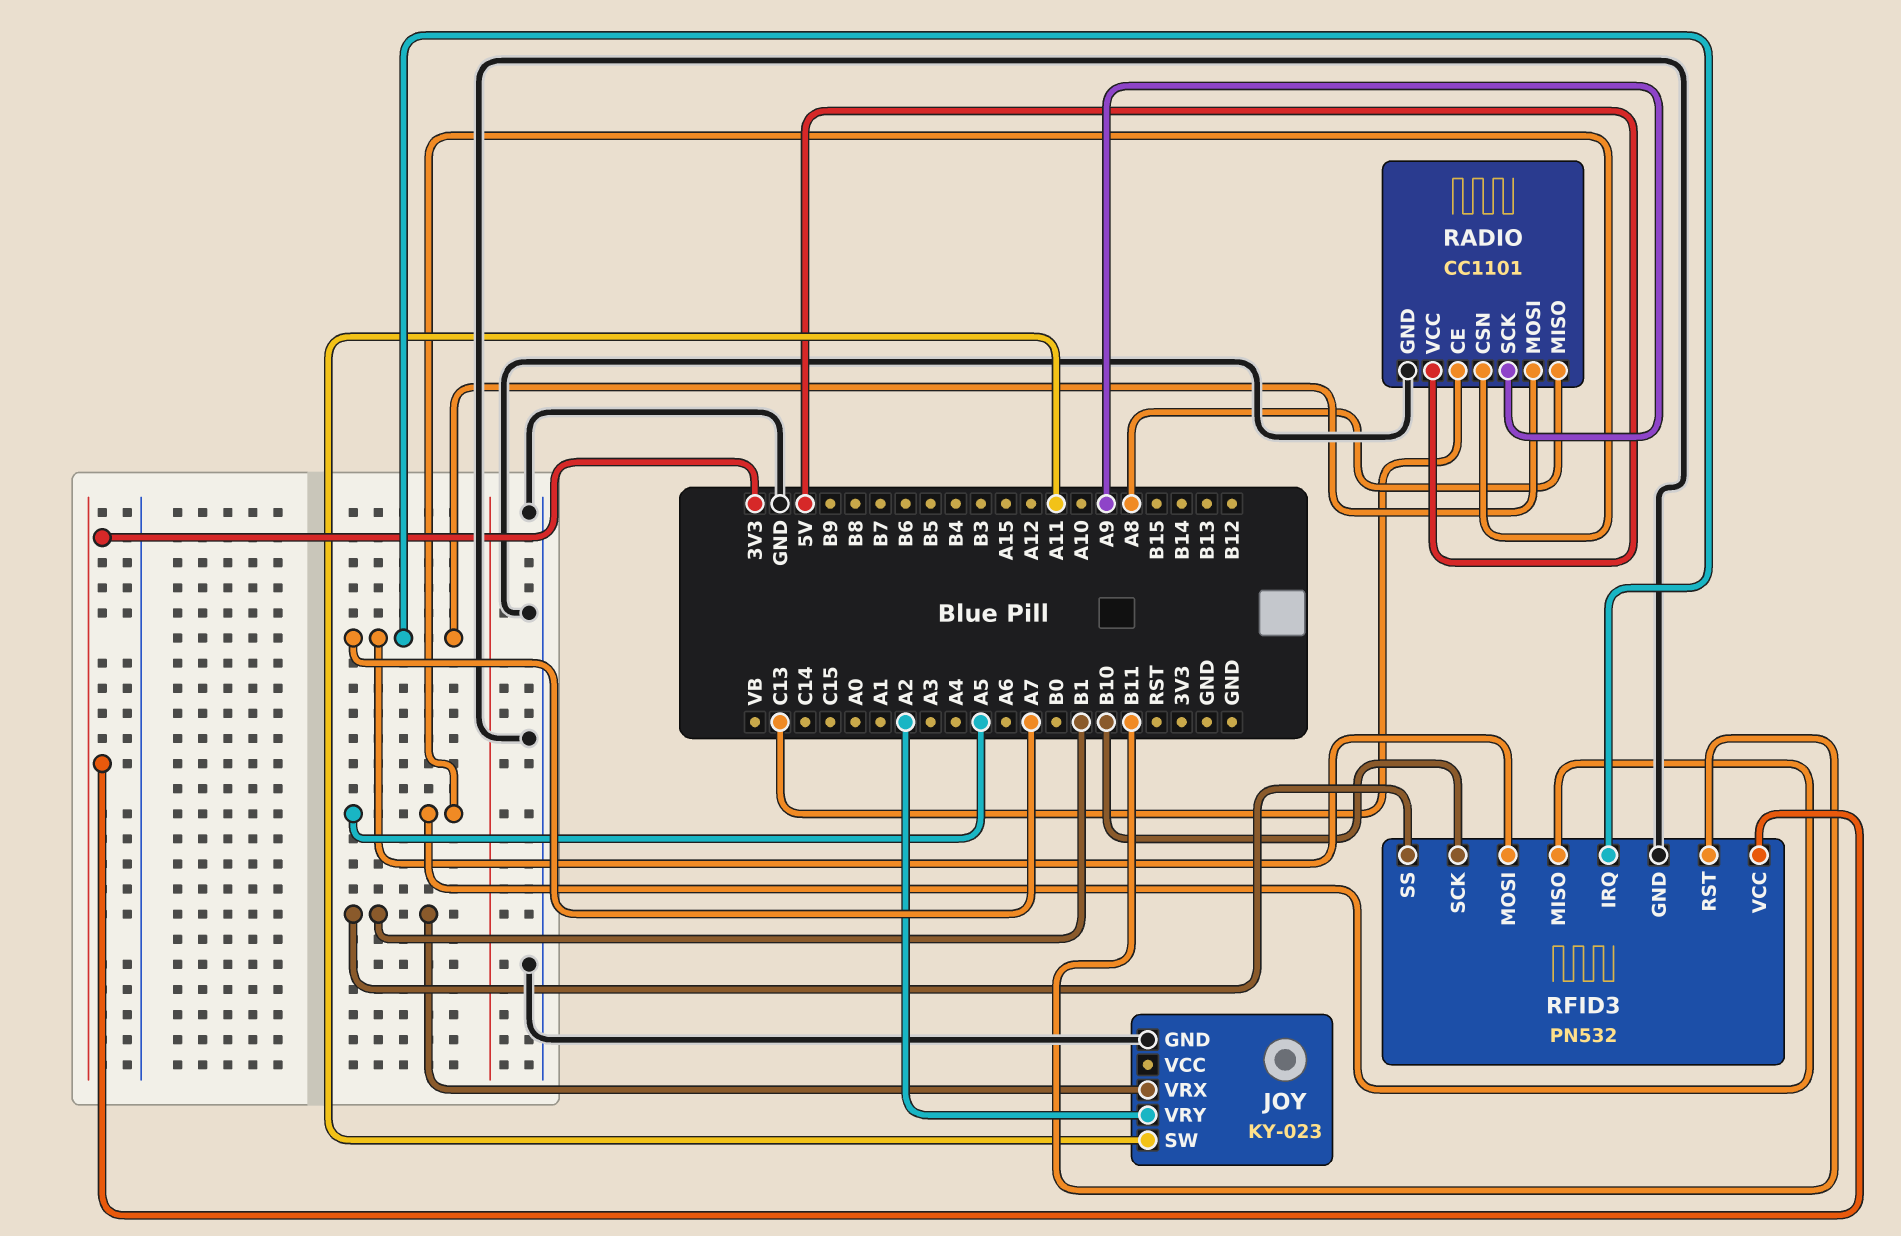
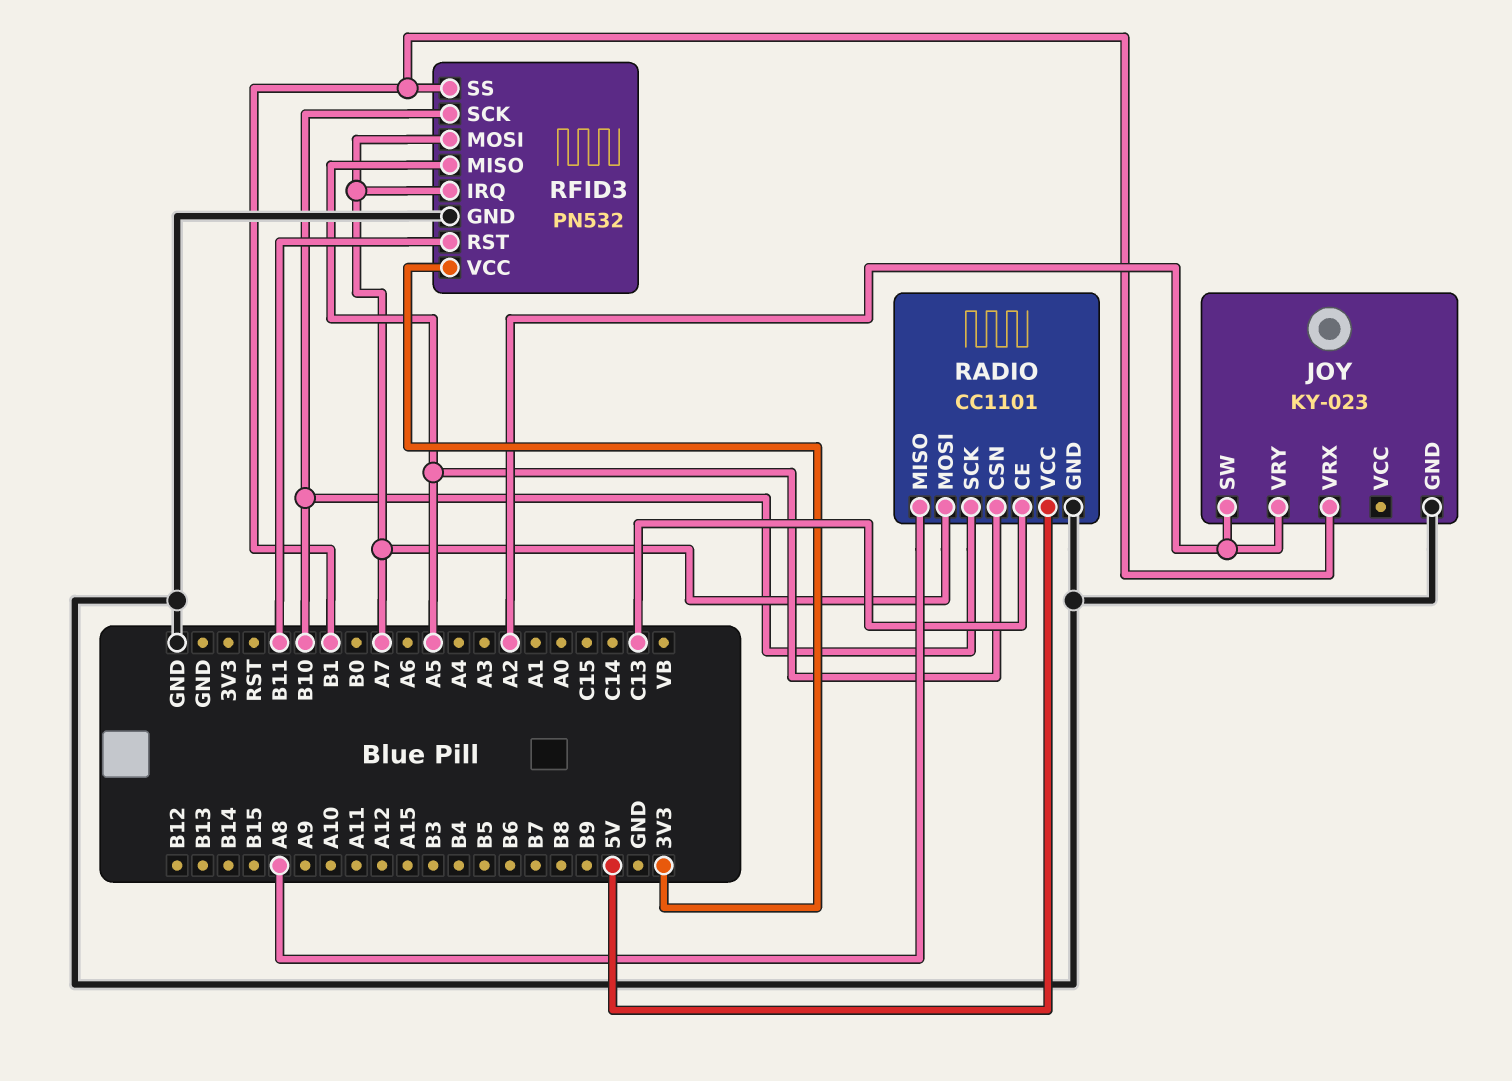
JOY pin SW: A11 -> A2
RADIO pin SCK: A9 -> B10

